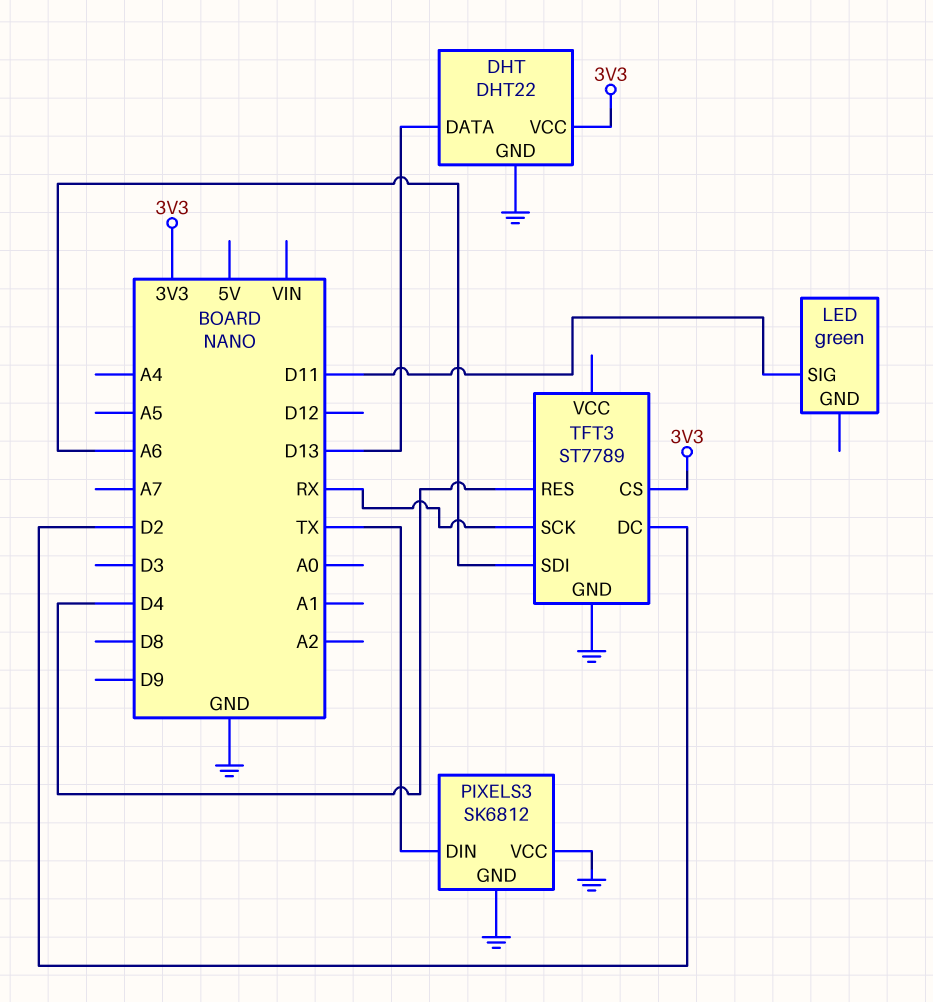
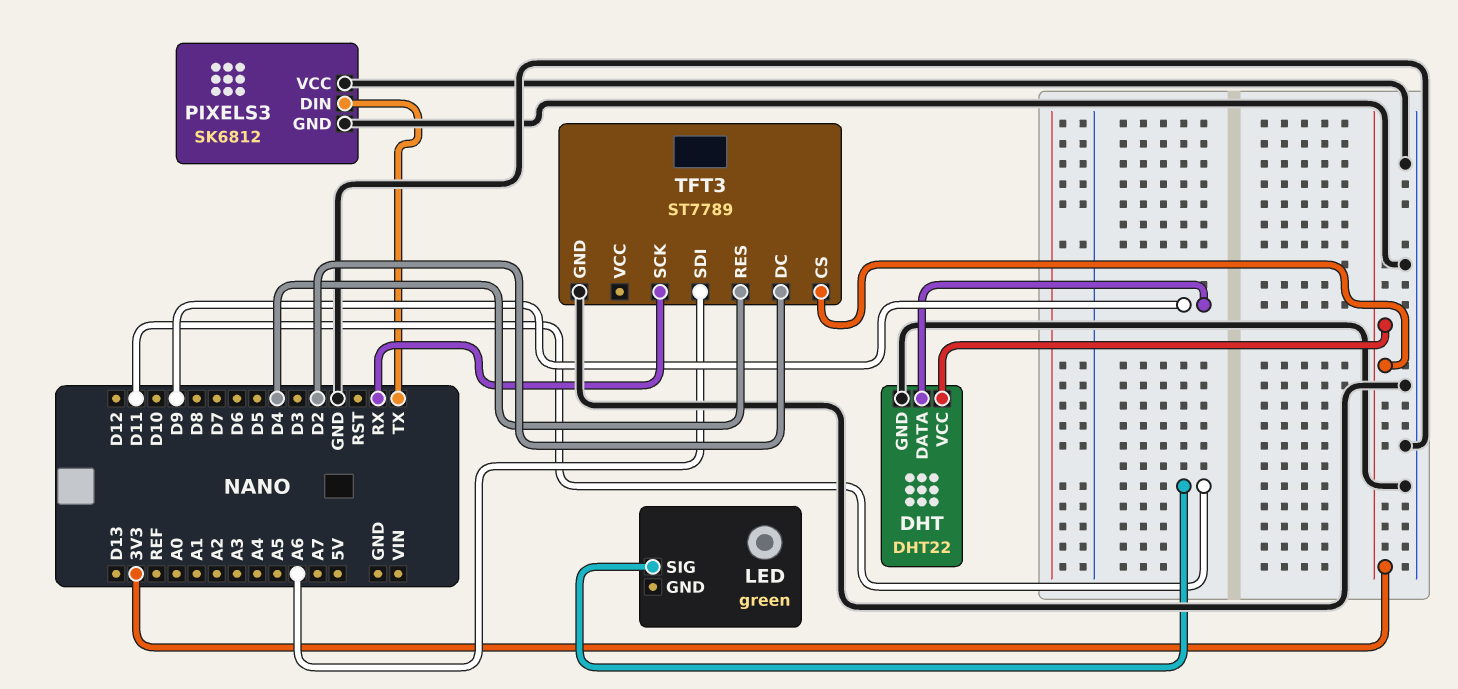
DHT pin DATA: D13 -> D9

